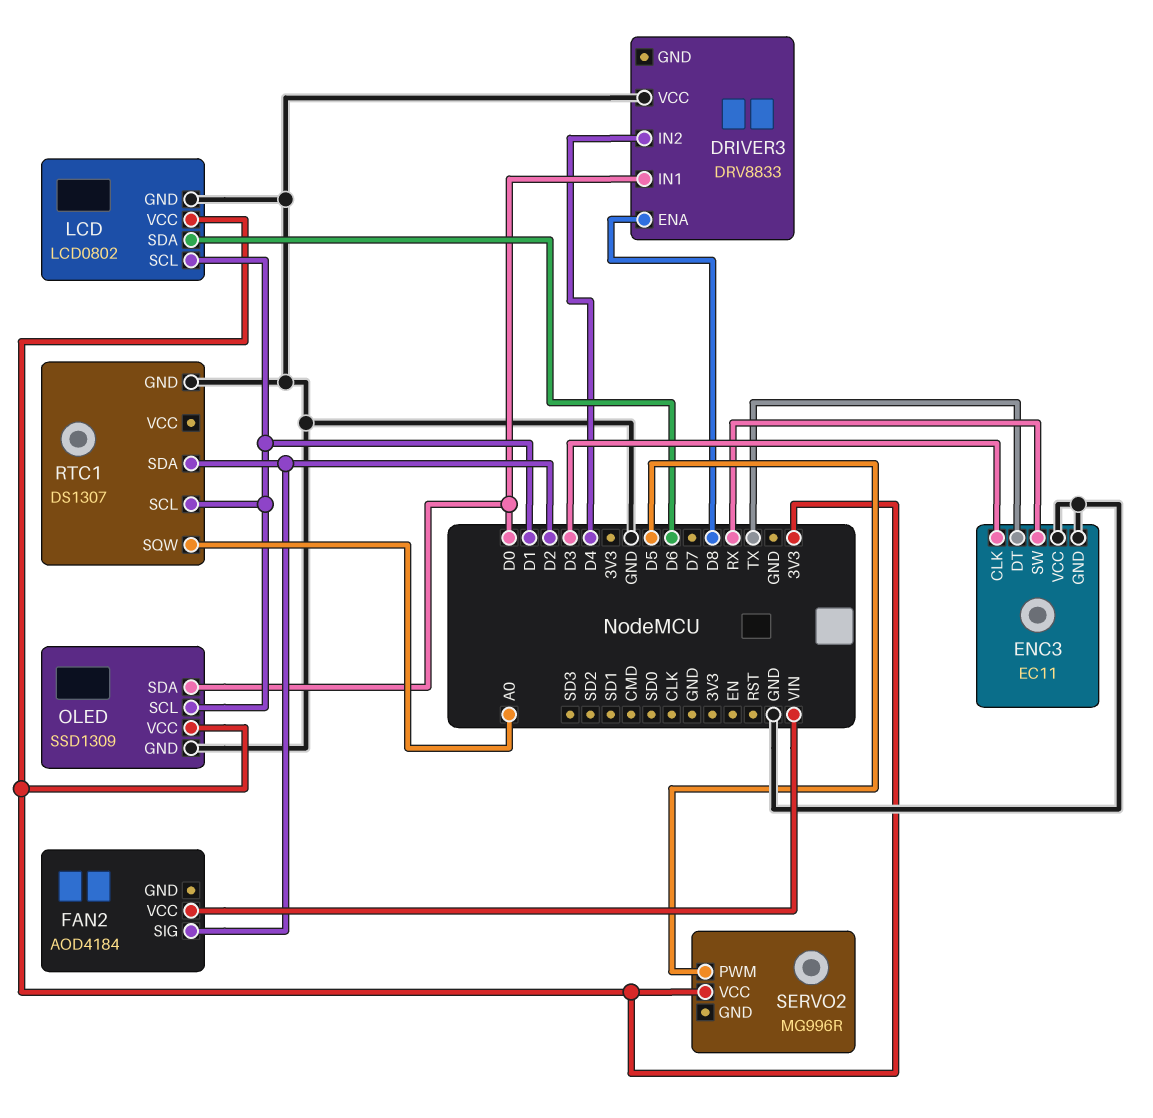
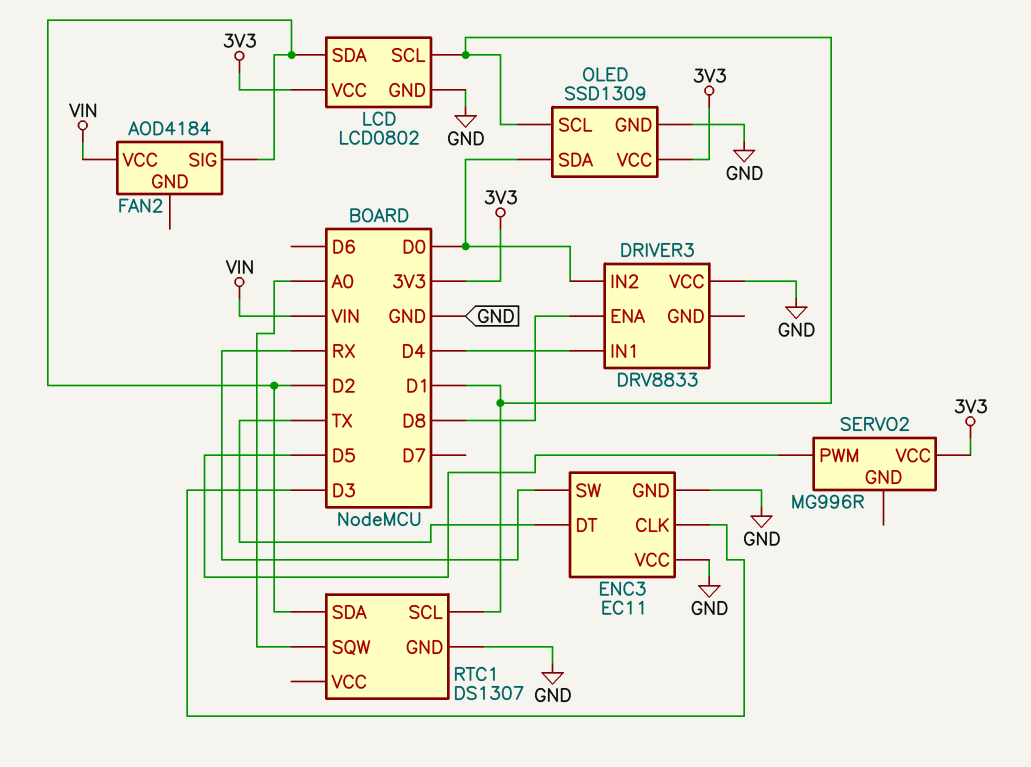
DRIVER3 pin IN1: D0 -> D4
DRIVER3 pin IN2: D4 -> D0
LCD pin SDA: D6 -> D2

